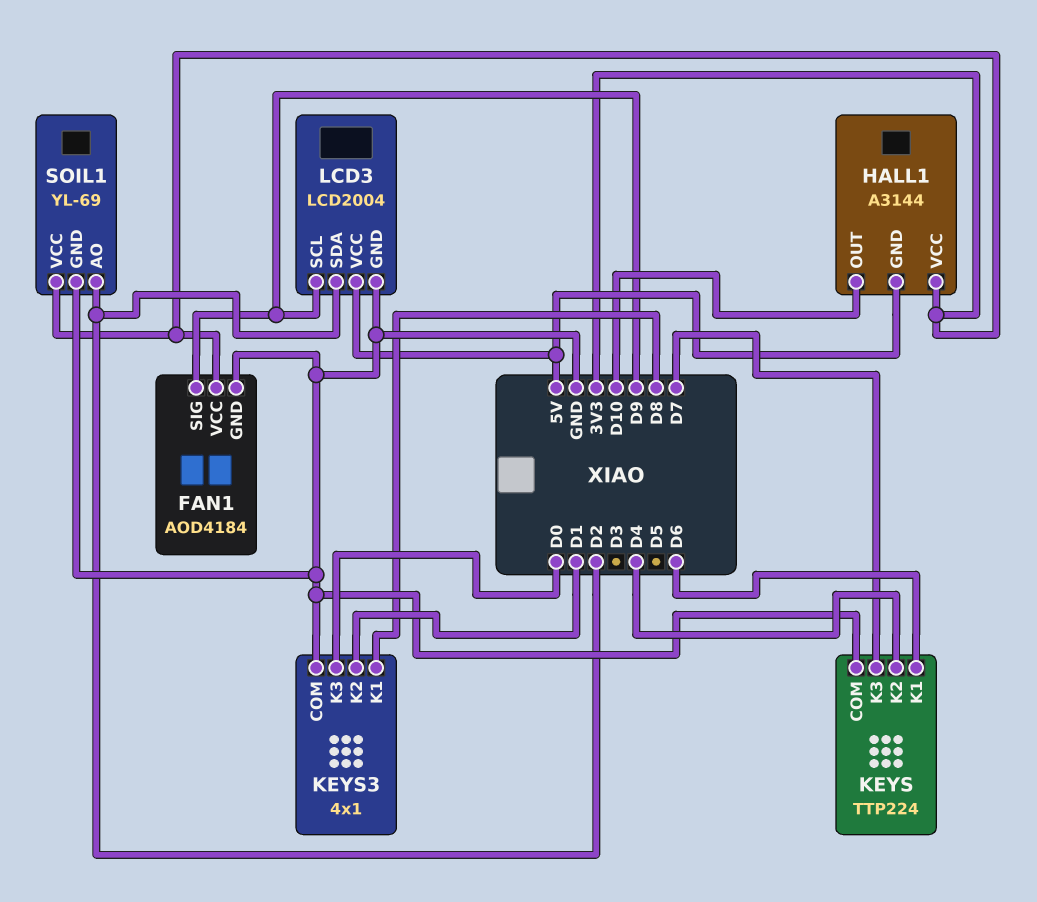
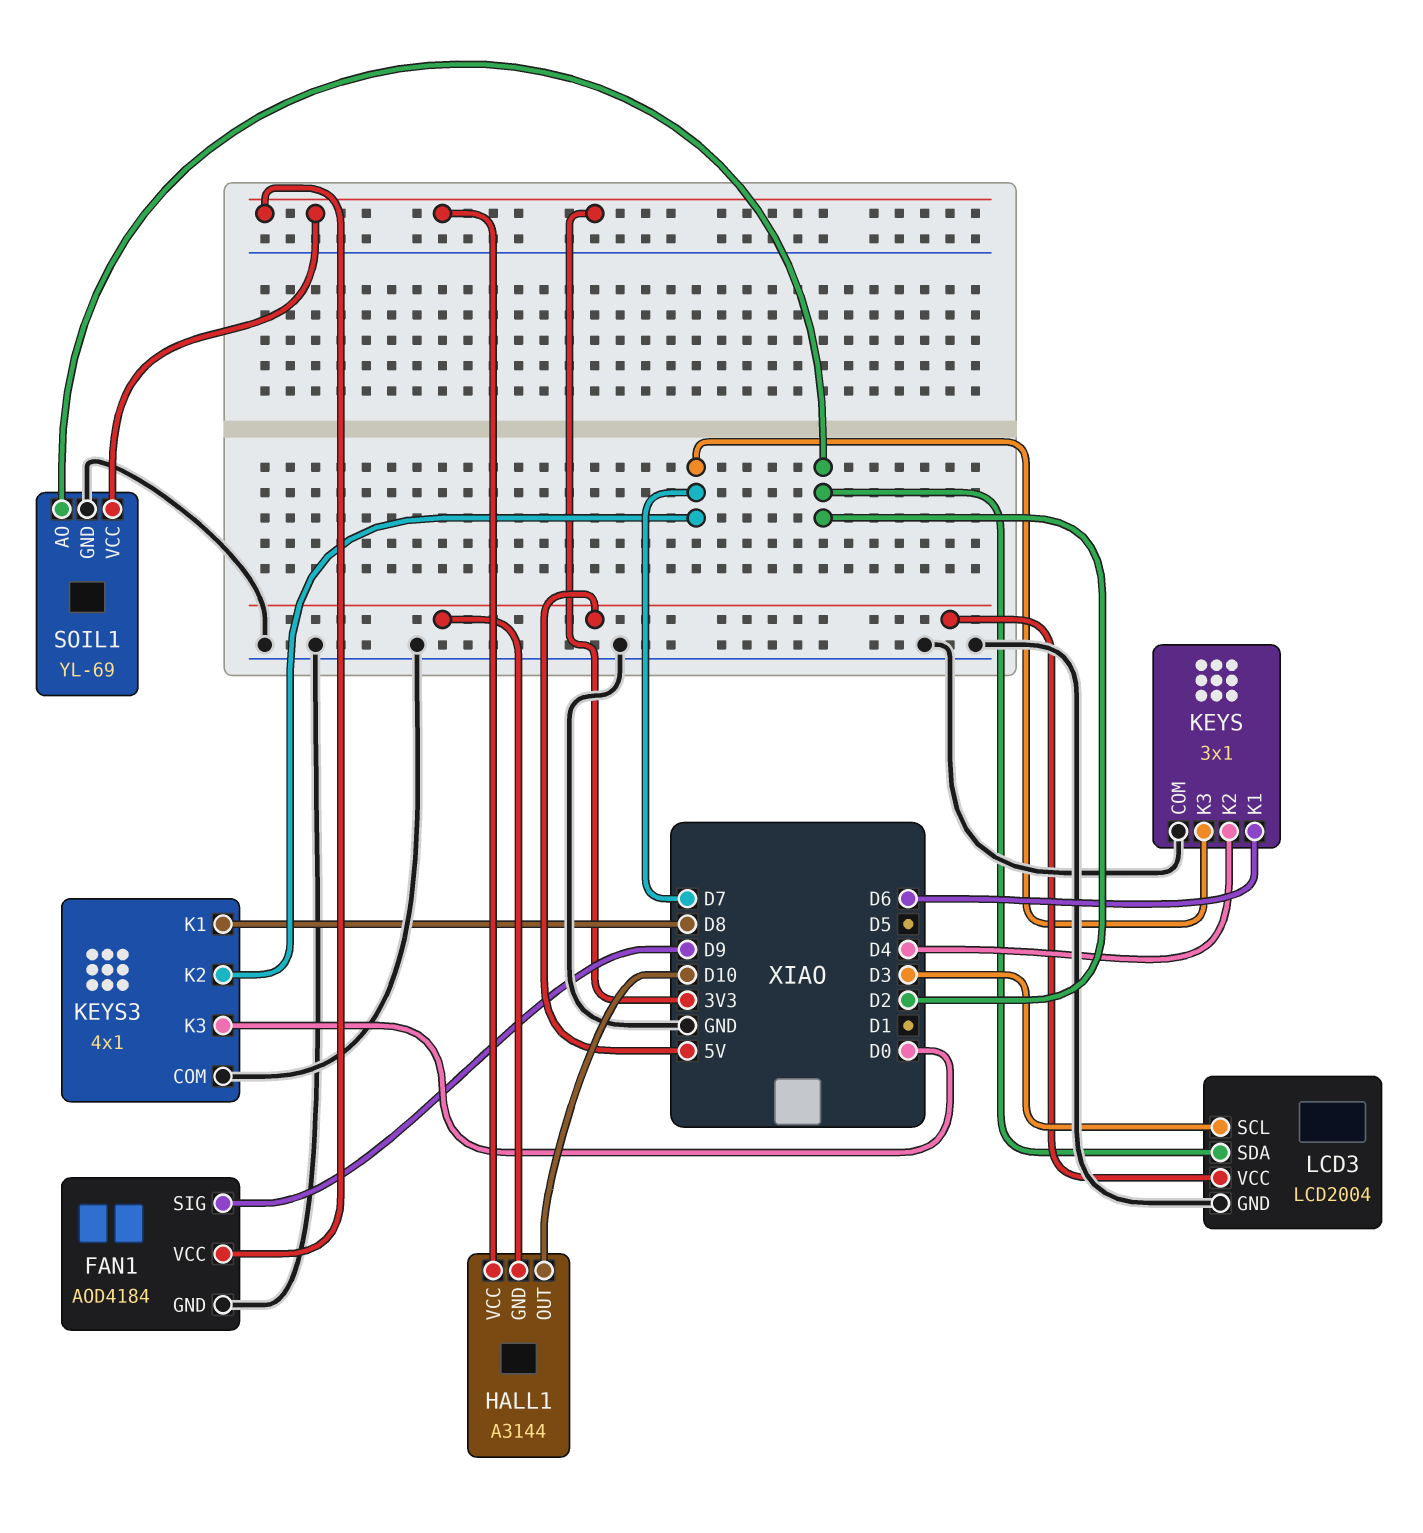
KEYS: TTP224 -> 3x1
KEYS3 pin K2: D1 -> D7
LCD3 pin SCL: D9 -> D3

